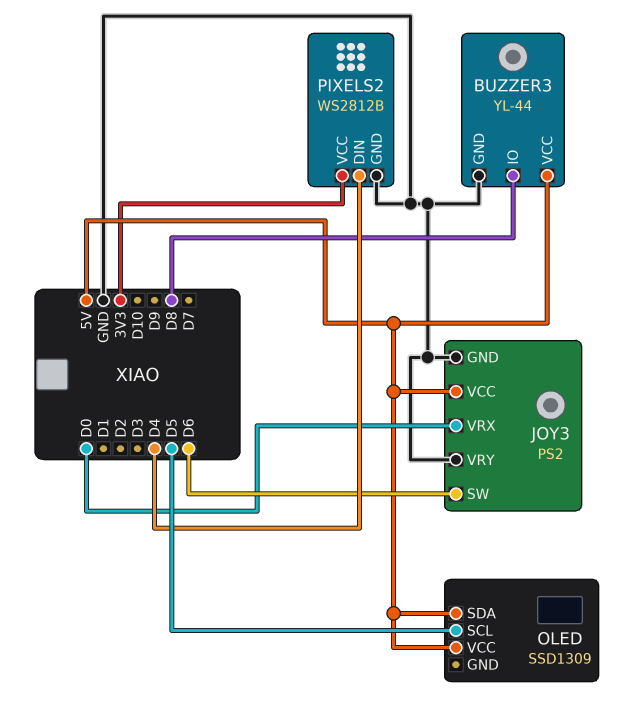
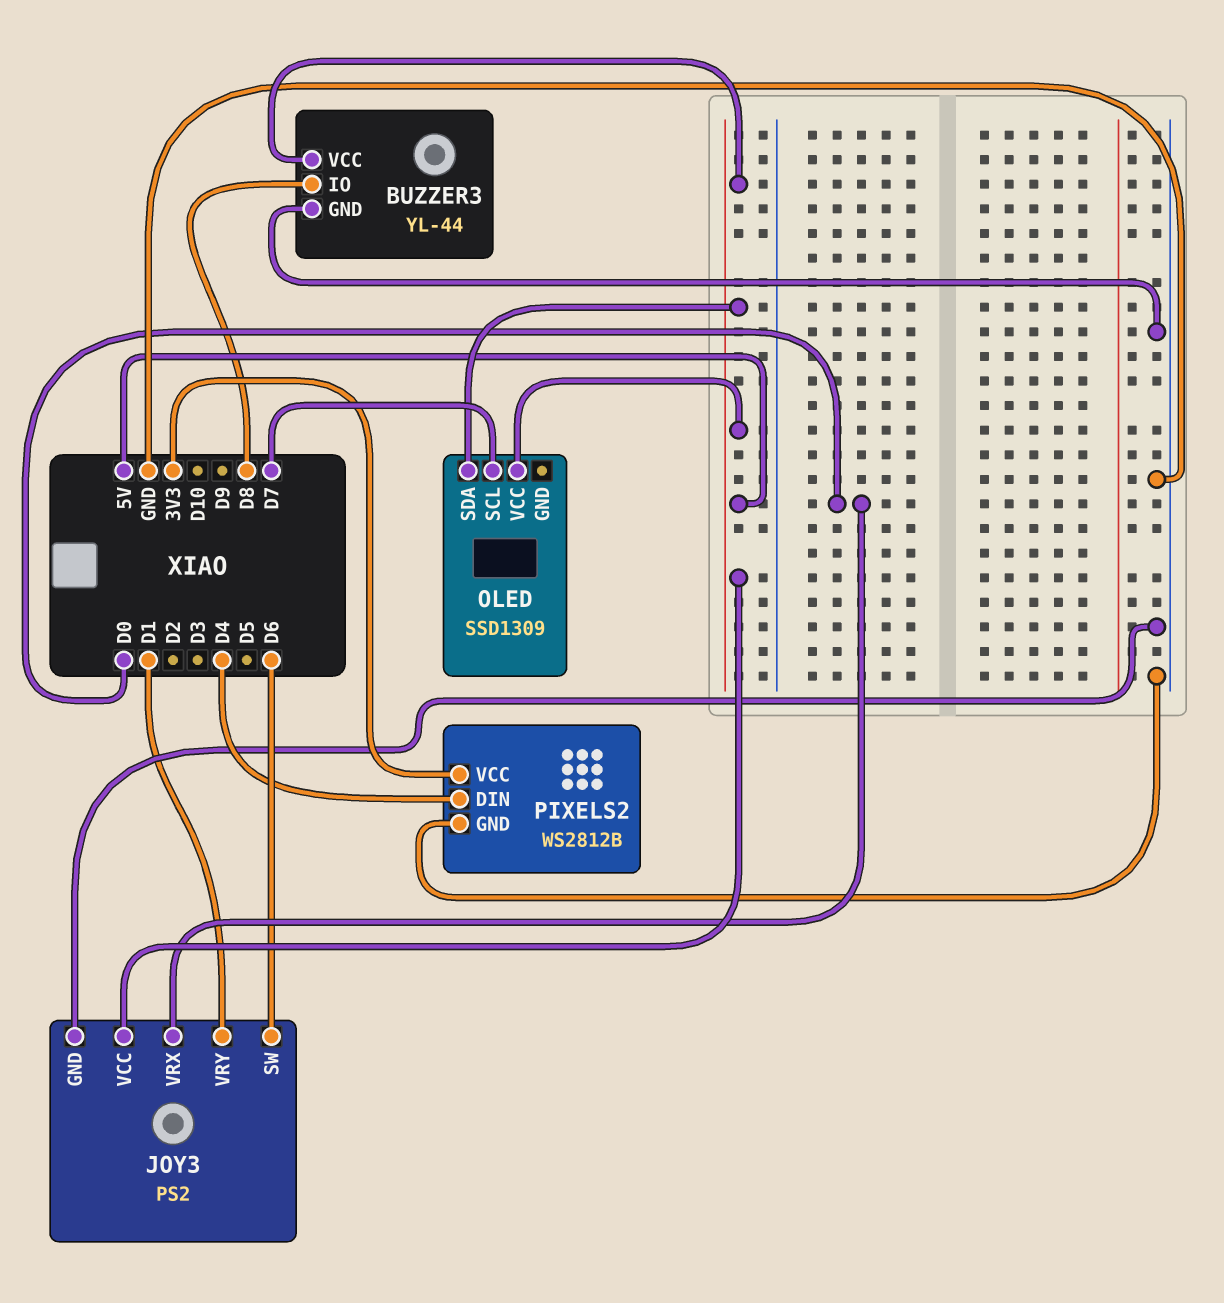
JOY3 pin VRY: GND -> D1
OLED pin SCL: D5 -> D7

